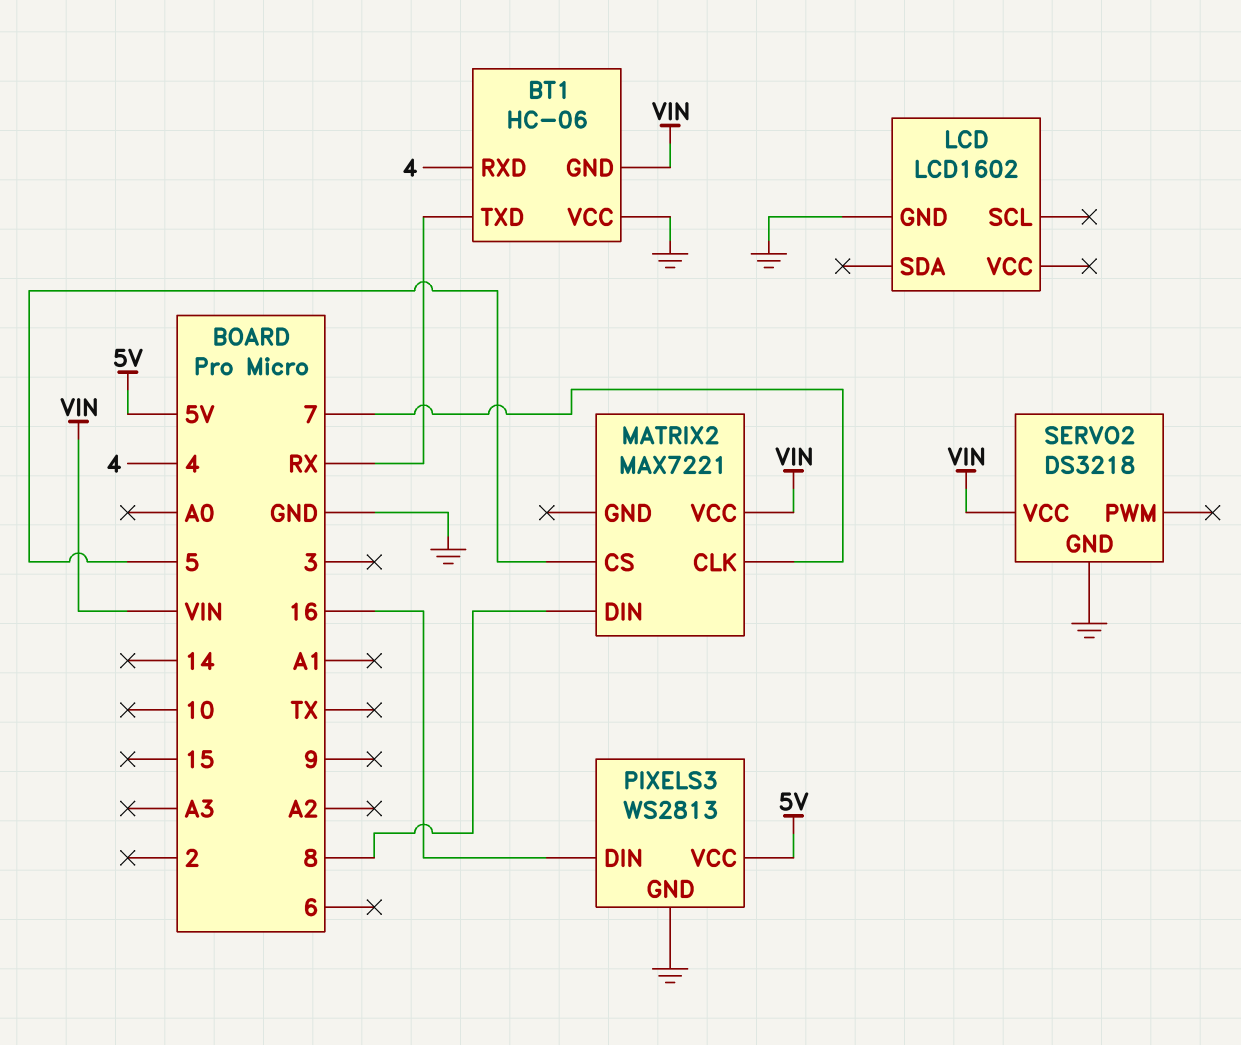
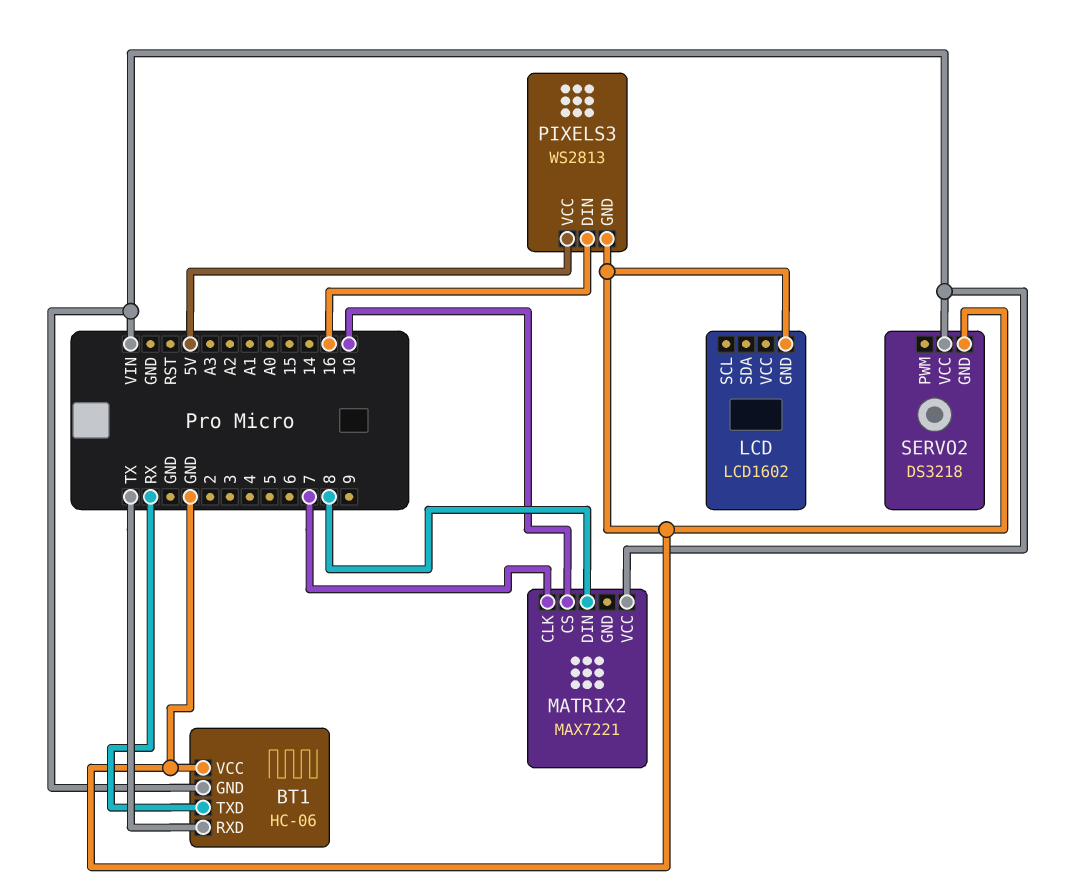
BT1 pin RXD: 4 -> TX
MATRIX2 pin CS: 5 -> 10

